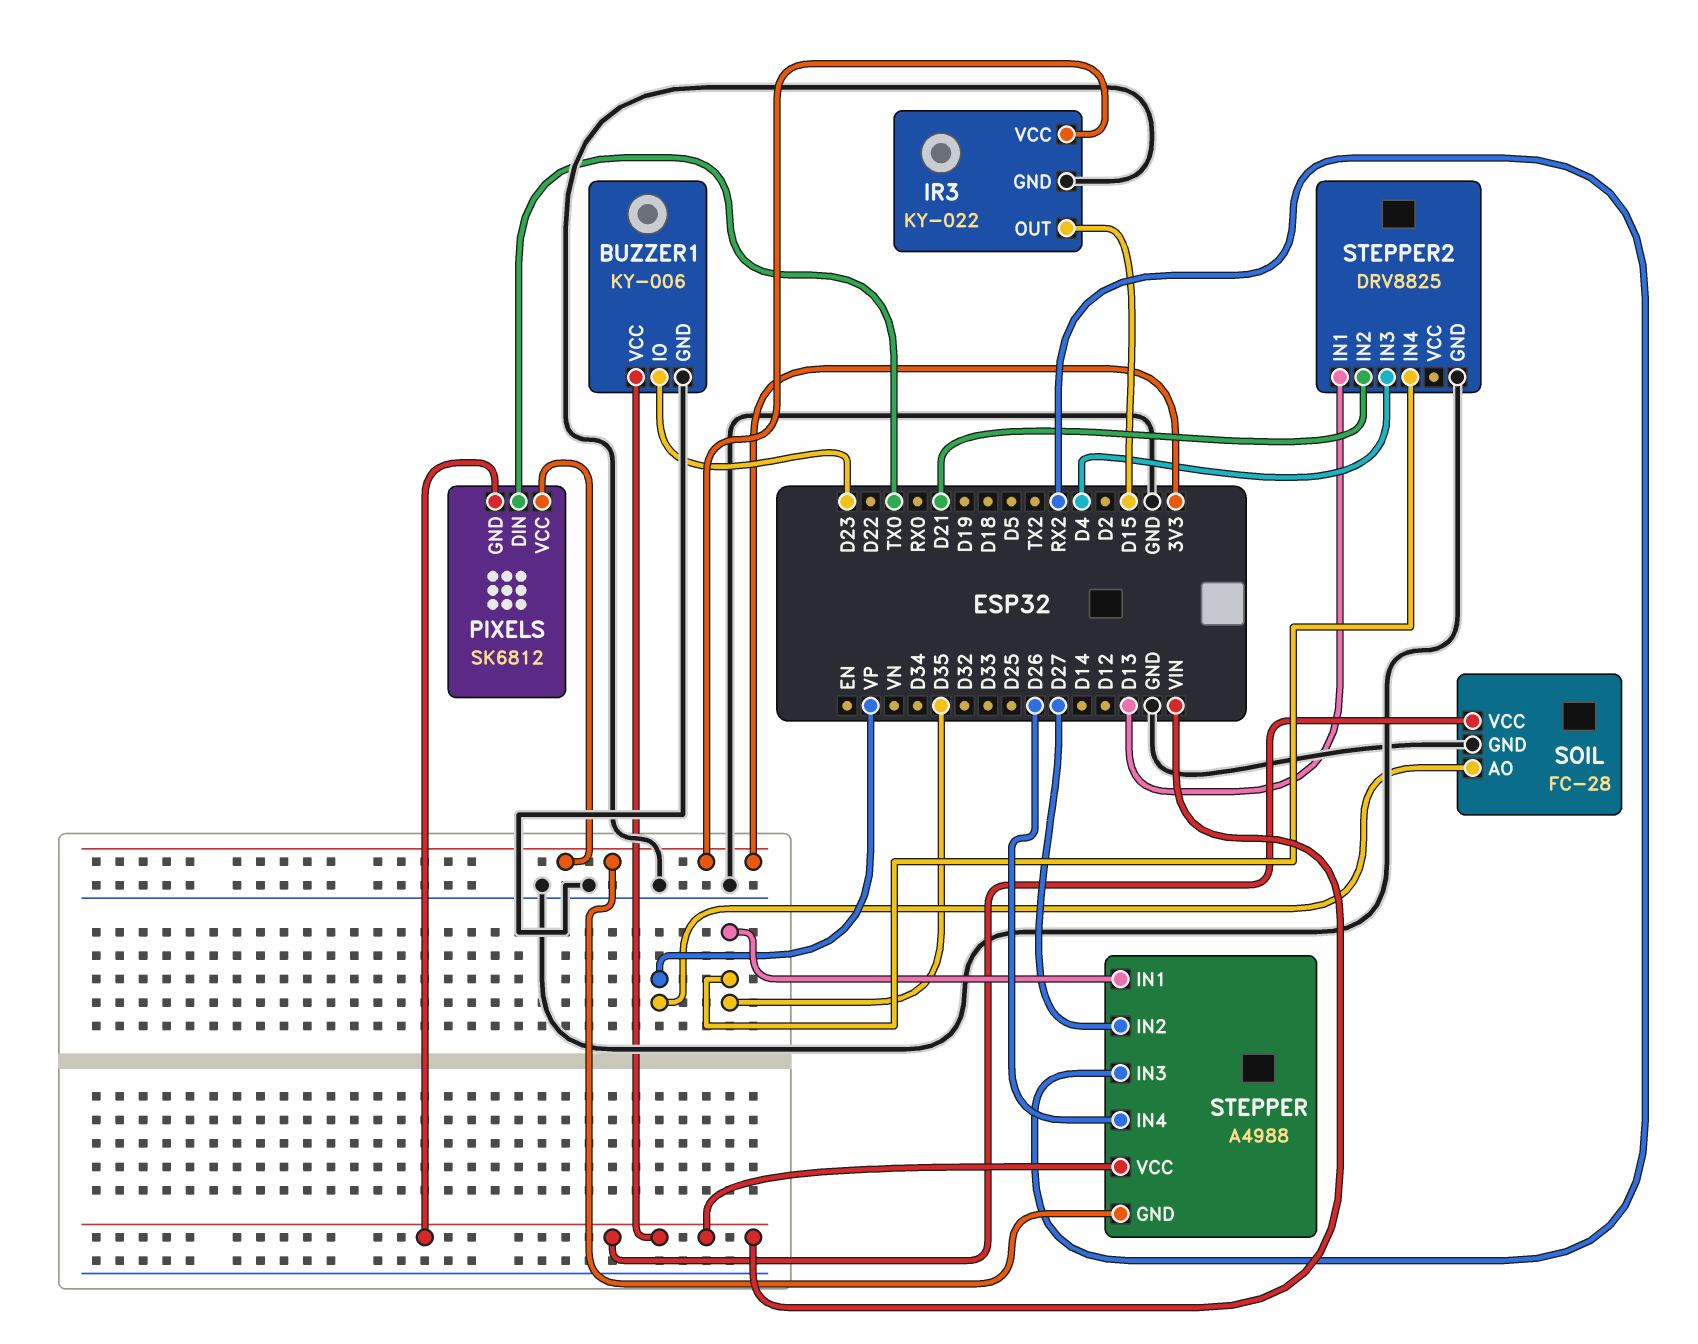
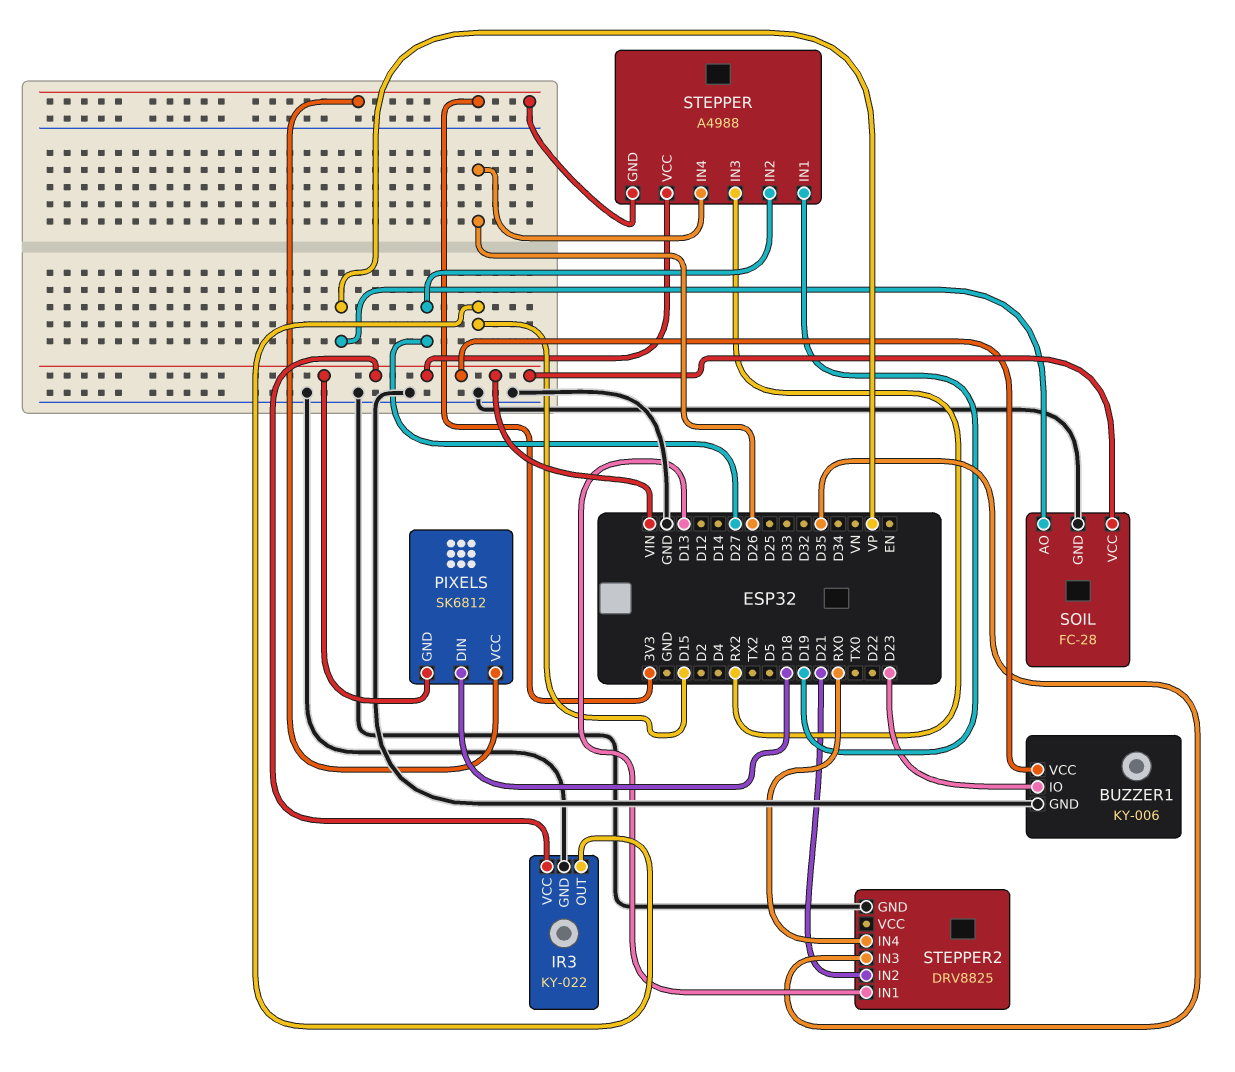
IR3 pin VCC: 3V3 -> VIN
PIXELS pin DIN: TX0 -> D18
STEPPER pin IN1: D35 -> D19
STEPPER2 pin IN3: D4 -> D35
STEPPER2 pin IN4: D35 -> RX0

